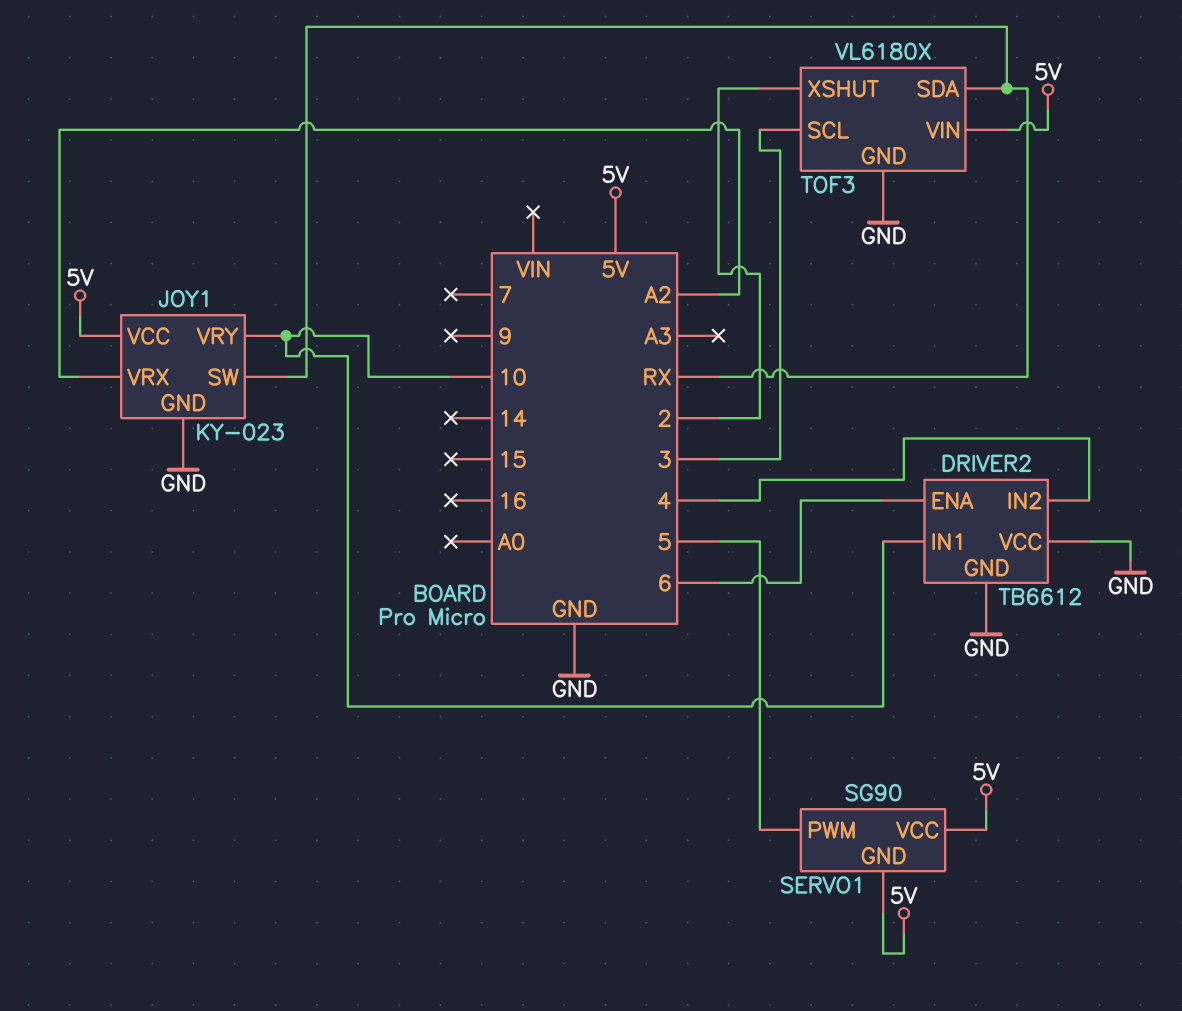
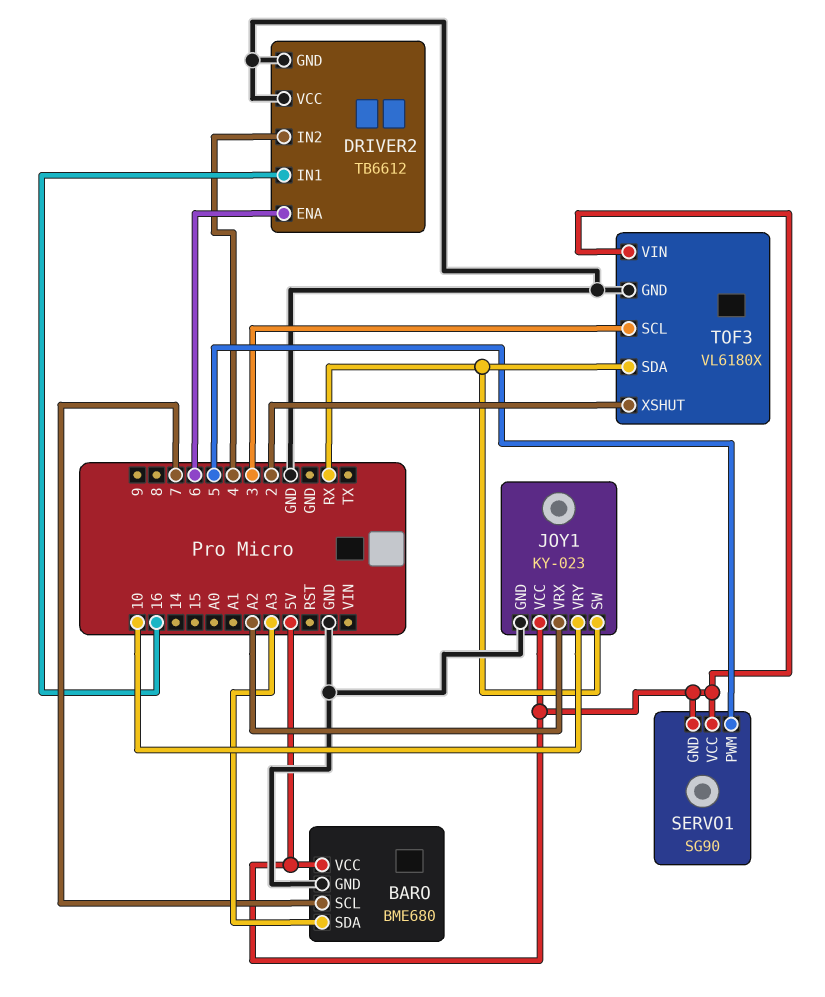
BARO: none -> BME680
BARO pin GND: none -> GND
BARO pin SCL: none -> 7
BARO pin SDA: none -> A3
BARO pin VCC: none -> 5V
DRIVER2 pin IN1: 10 -> 16

